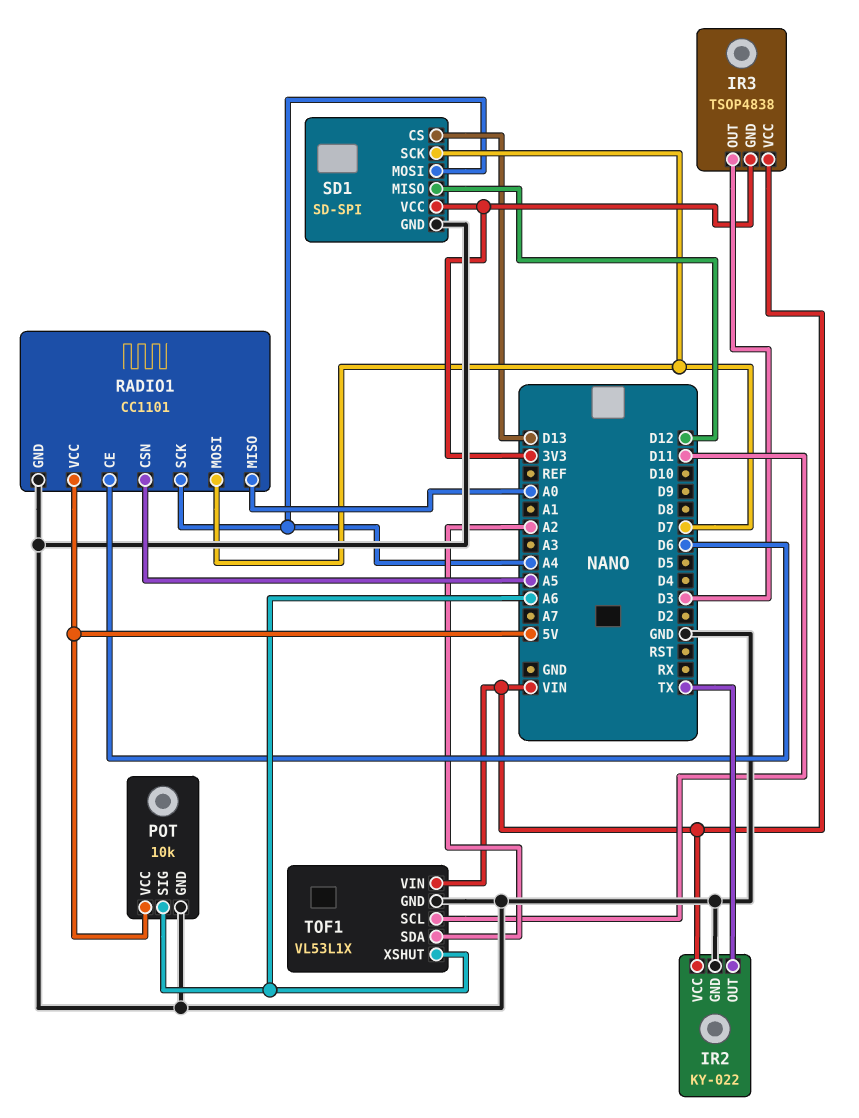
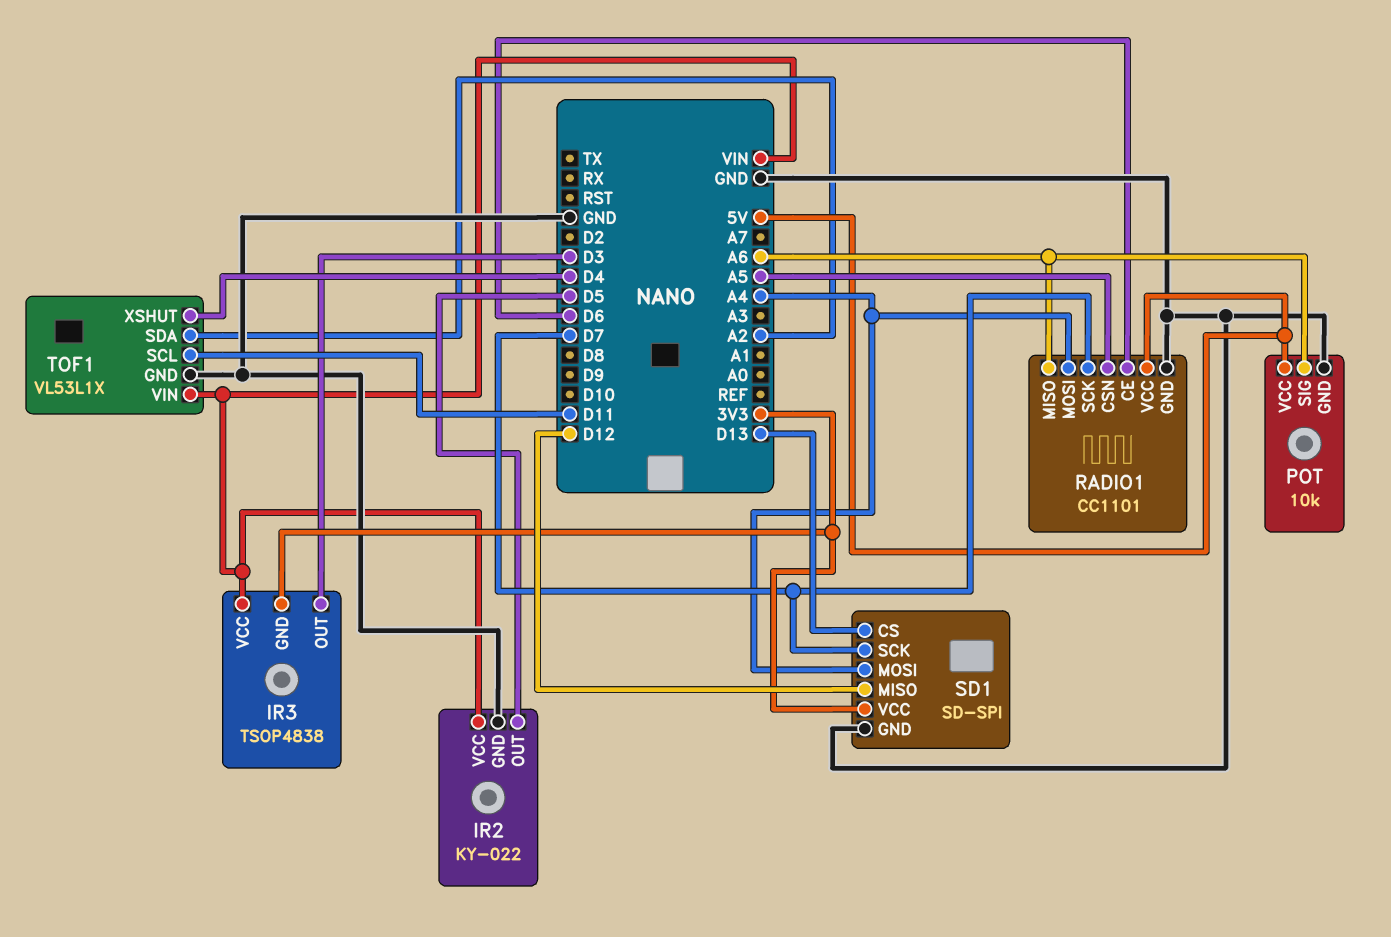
IR2 pin OUT: TX -> D5
RADIO1 pin MISO: A0 -> A6
RADIO1 pin MOSI: D7 -> A4
RADIO1 pin SCK: A4 -> D7
TOF1 pin XSHUT: A6 -> D4

